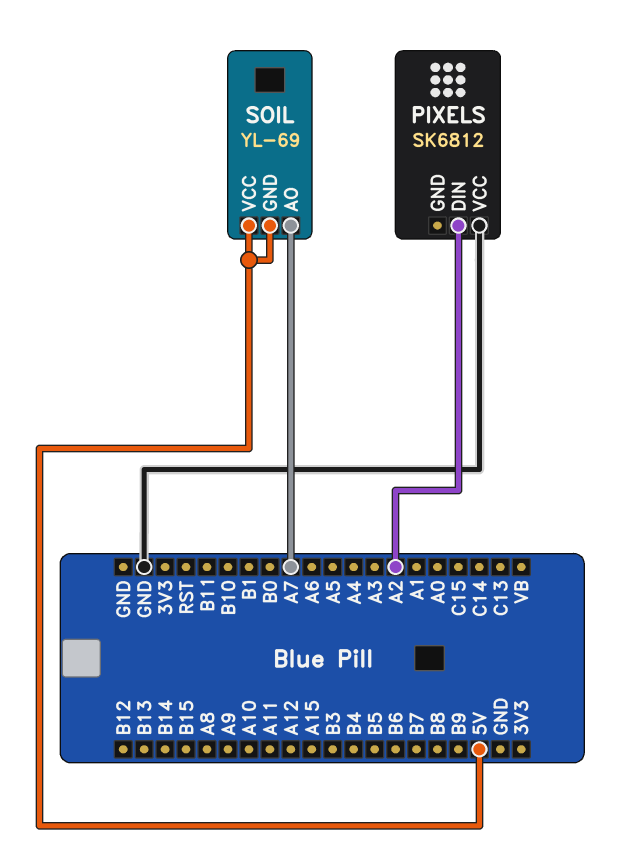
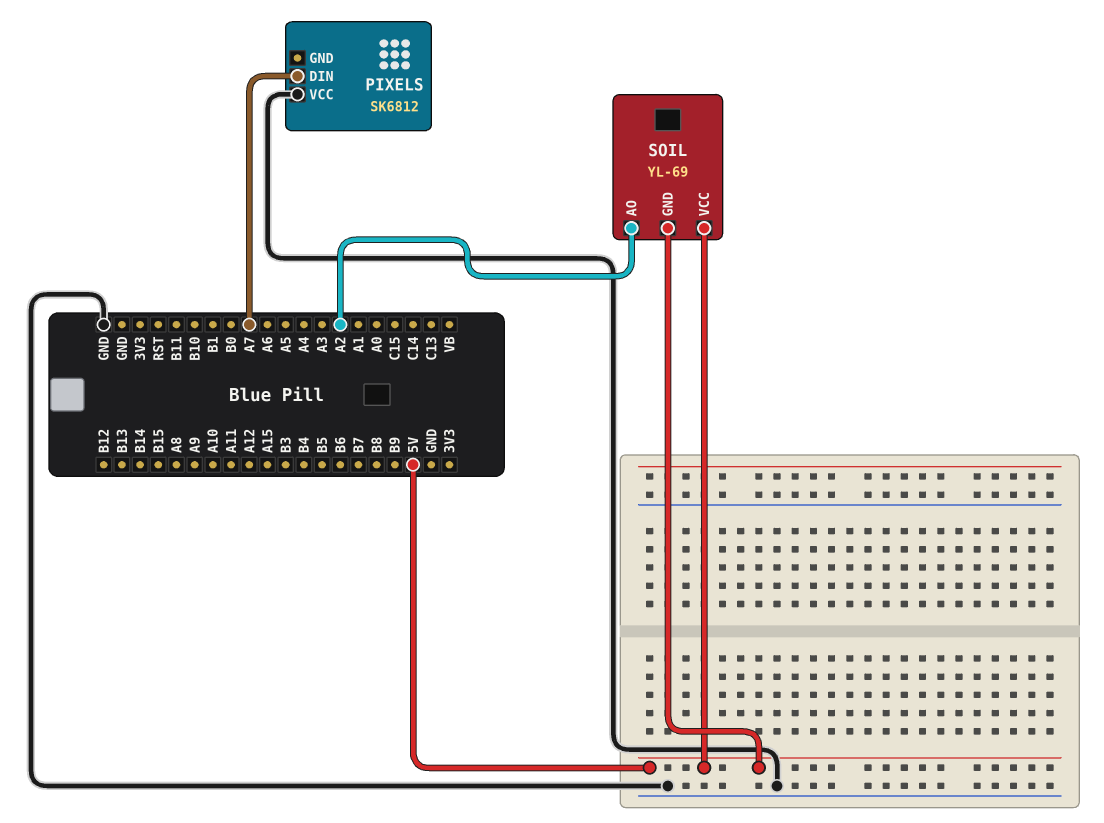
PIXELS pin DIN: A2 -> A7
SOIL pin AO: A7 -> A2

